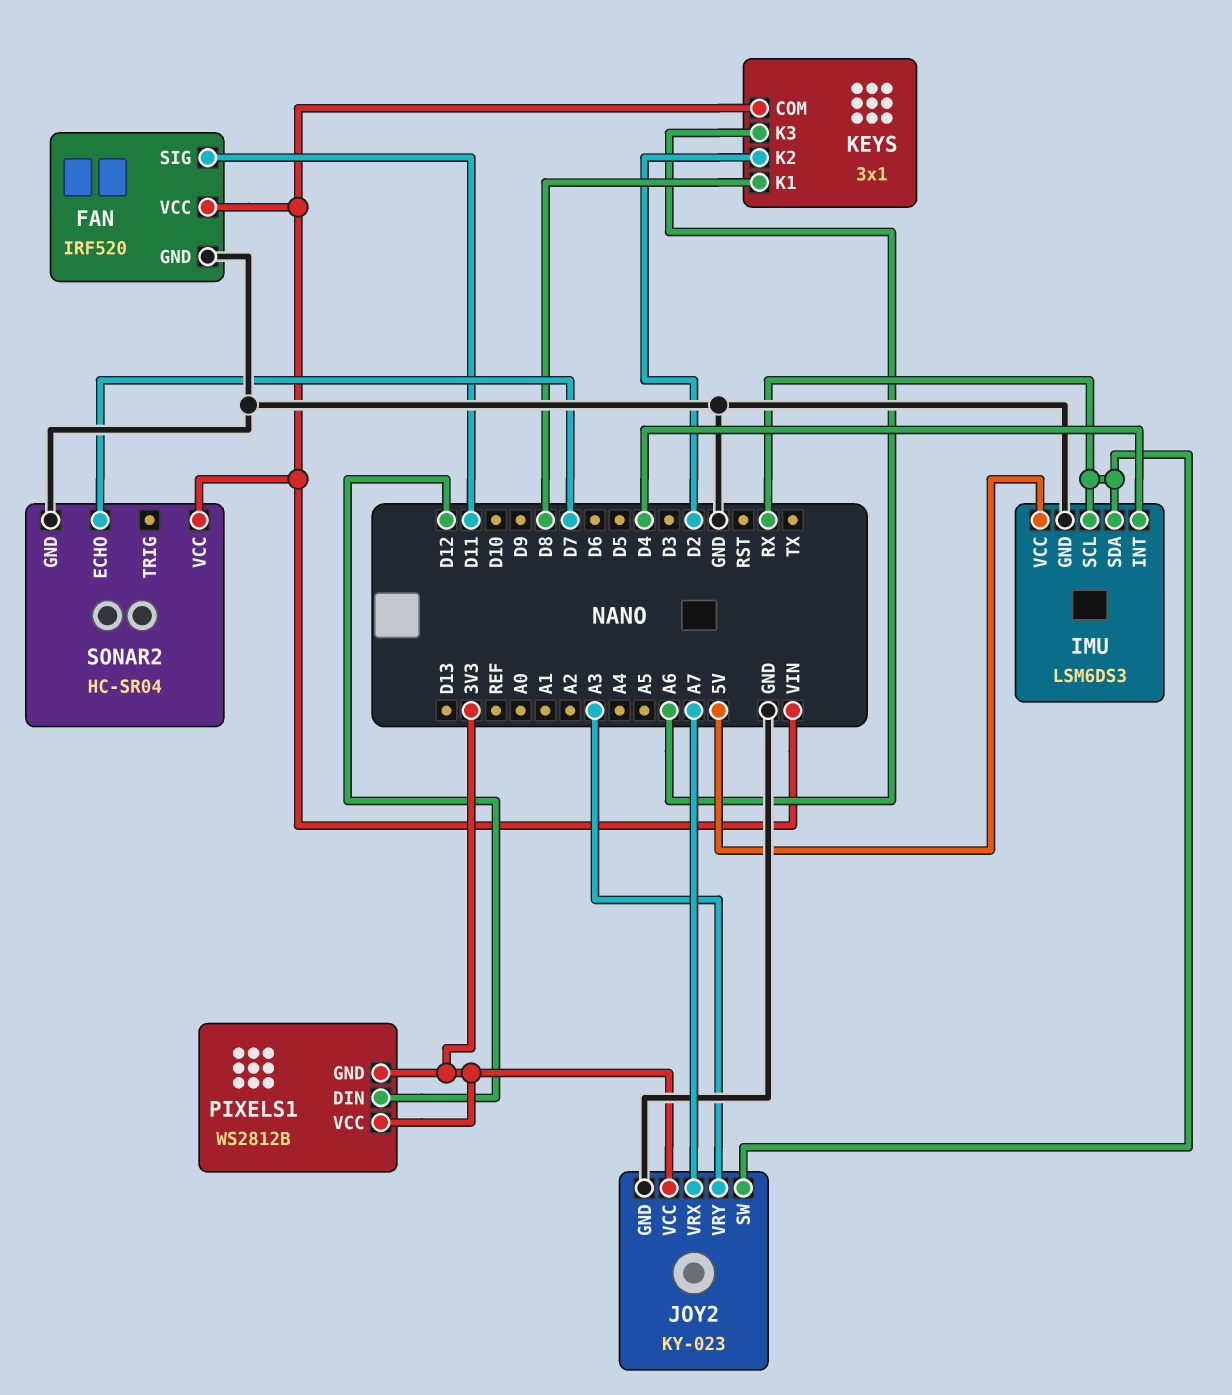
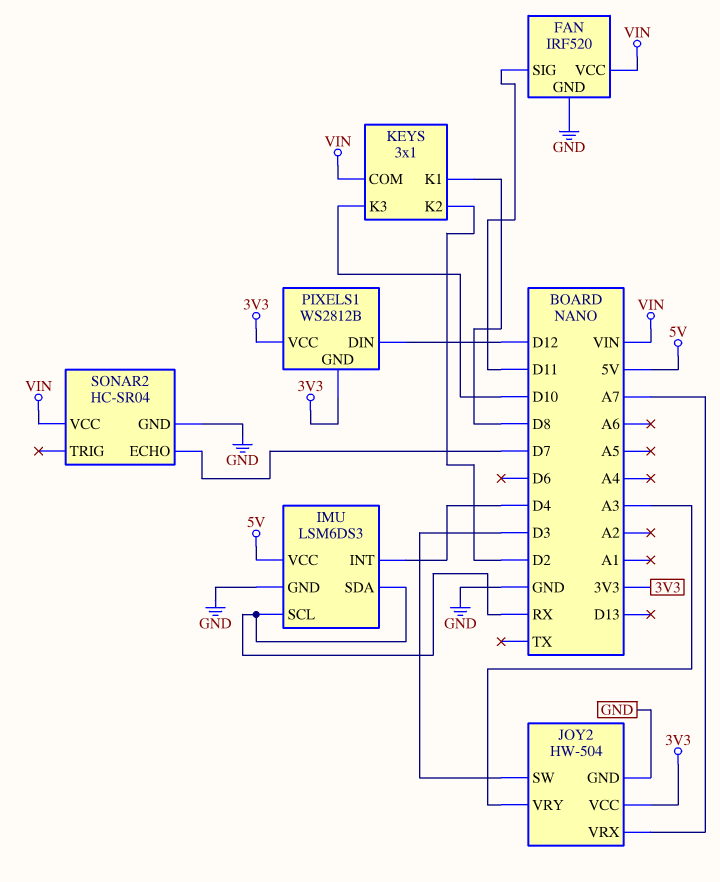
JOY2: KY-023 -> HW-504
JOY2 pin SW: RX -> D3
KEYS pin K3: A6 -> D10

